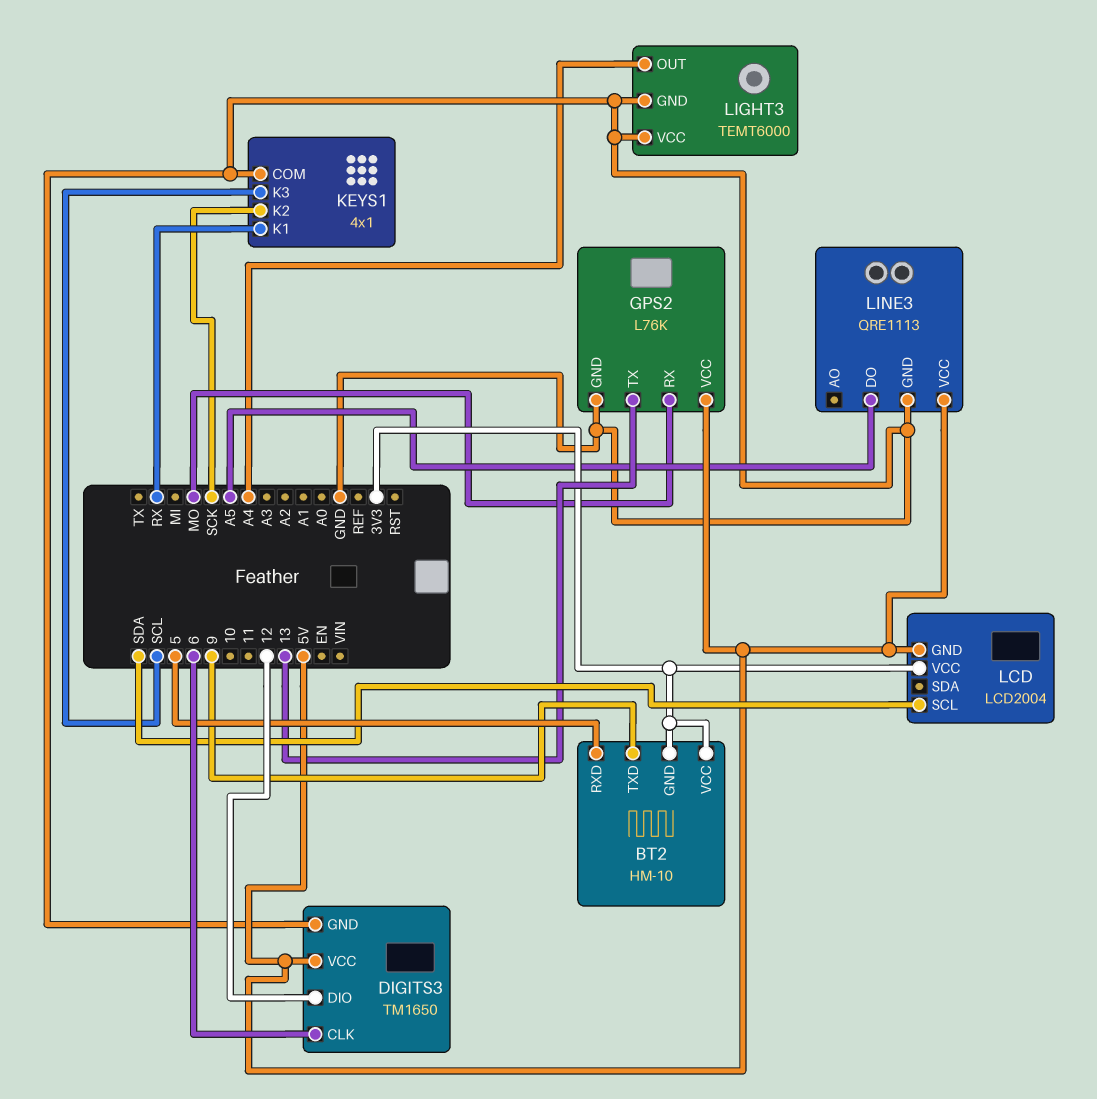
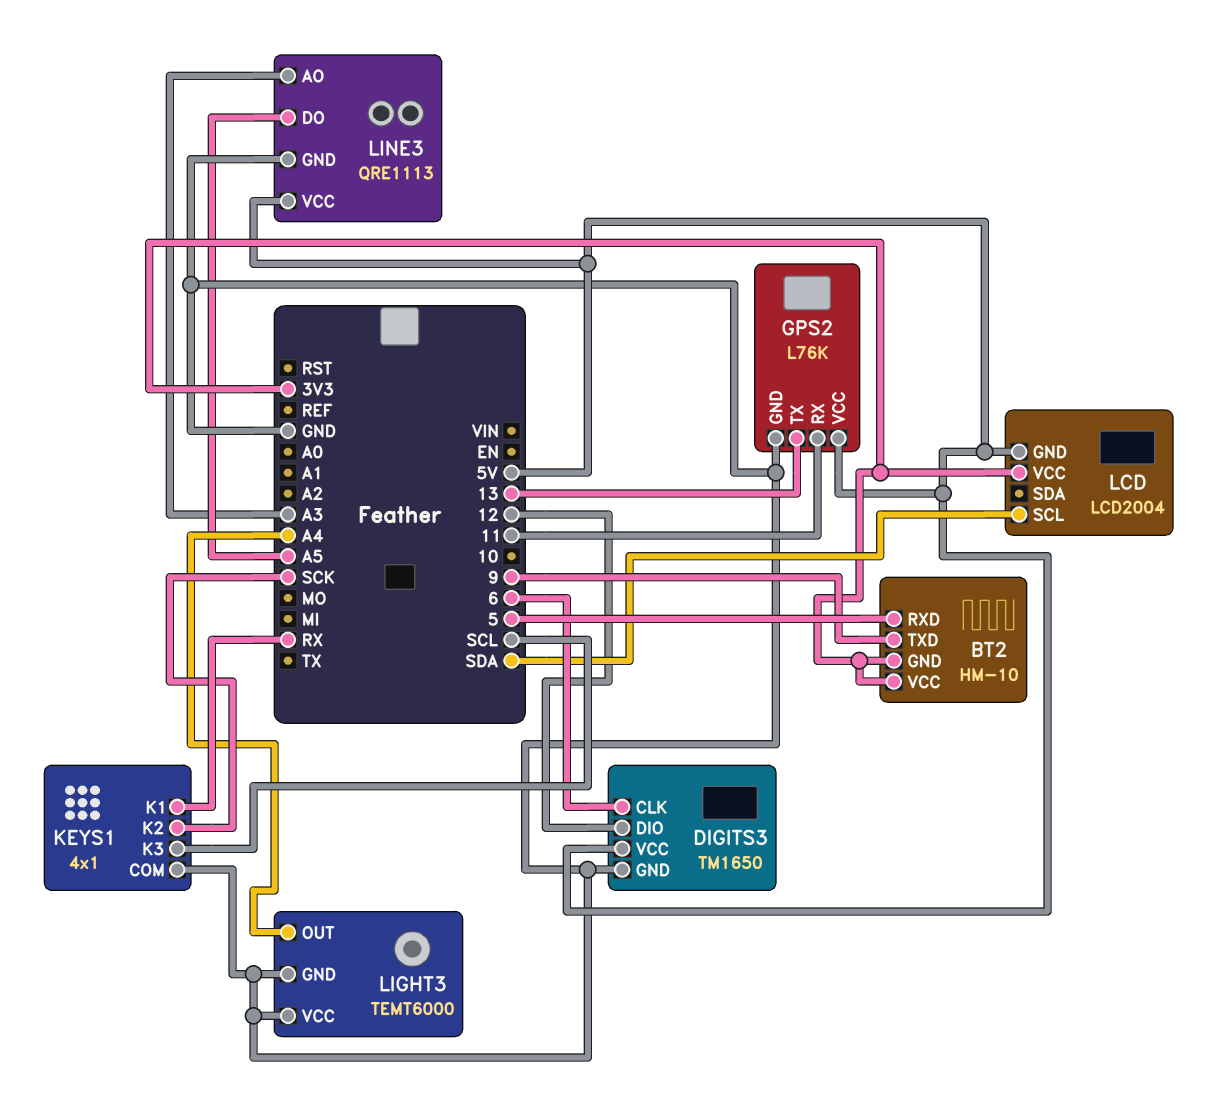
GPS2 pin RX: MO -> 11
LINE3 pin AO: none -> A3

